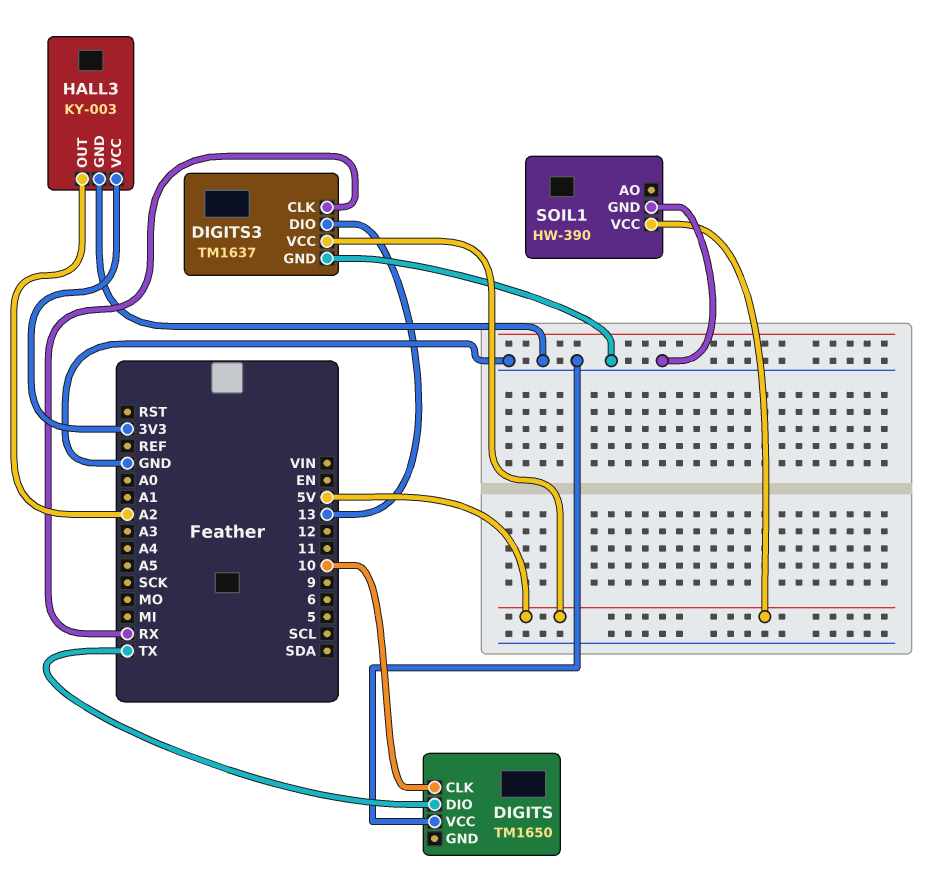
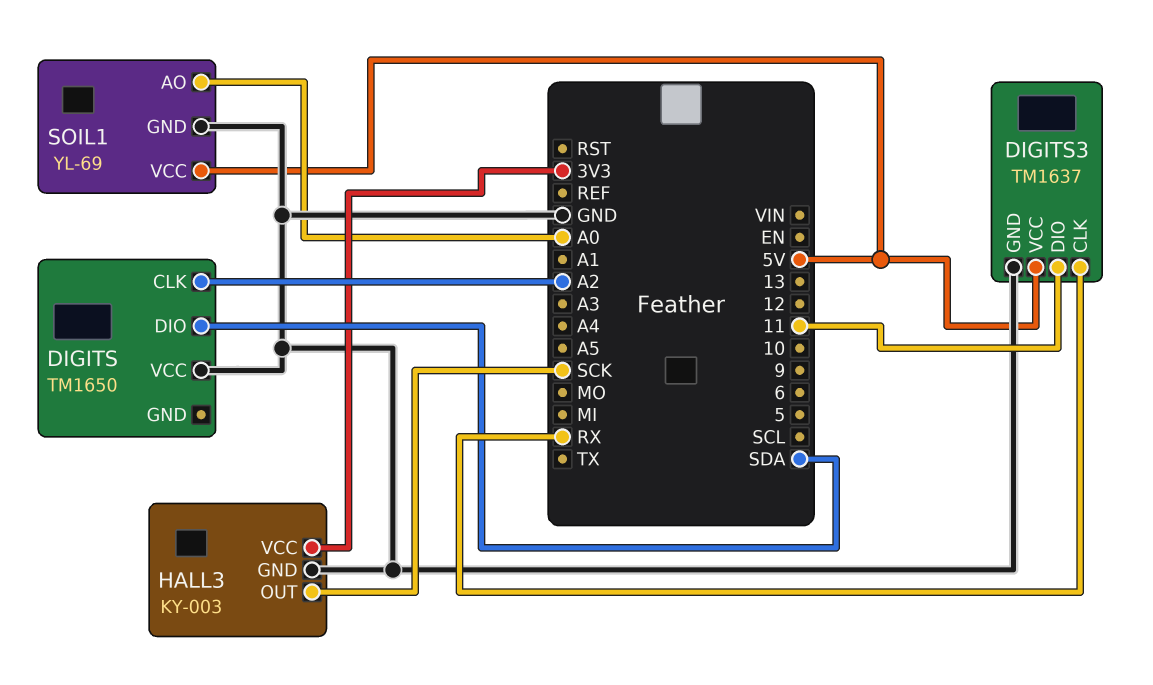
DIGITS pin CLK: 10 -> A2
DIGITS pin DIO: TX -> SDA
DIGITS3 pin DIO: 13 -> 11
HALL3 pin OUT: A2 -> SCK
SOIL1: HW-390 -> YL-69
SOIL1 pin AO: none -> A0

